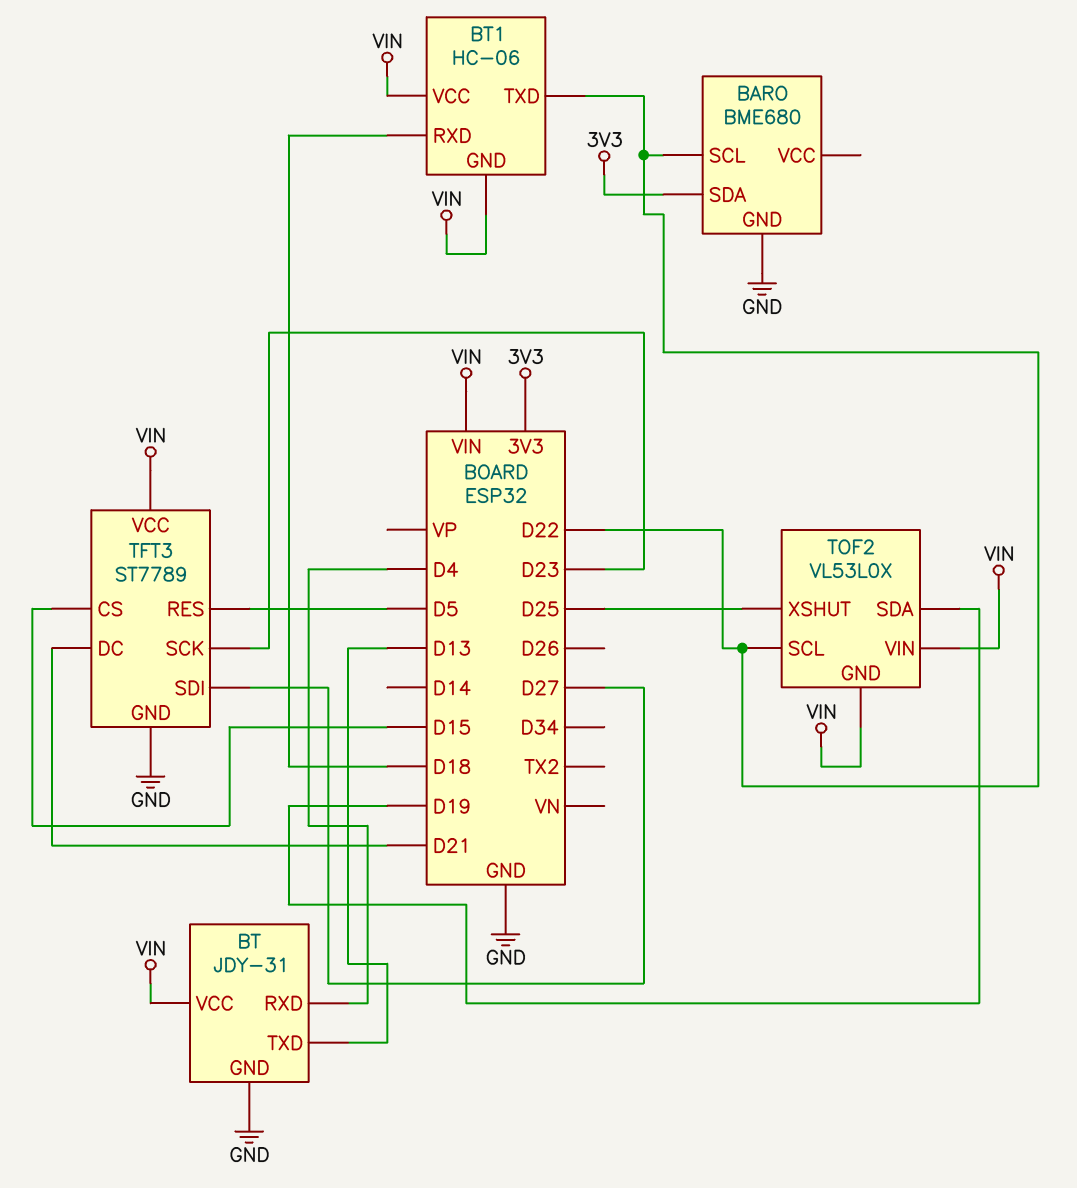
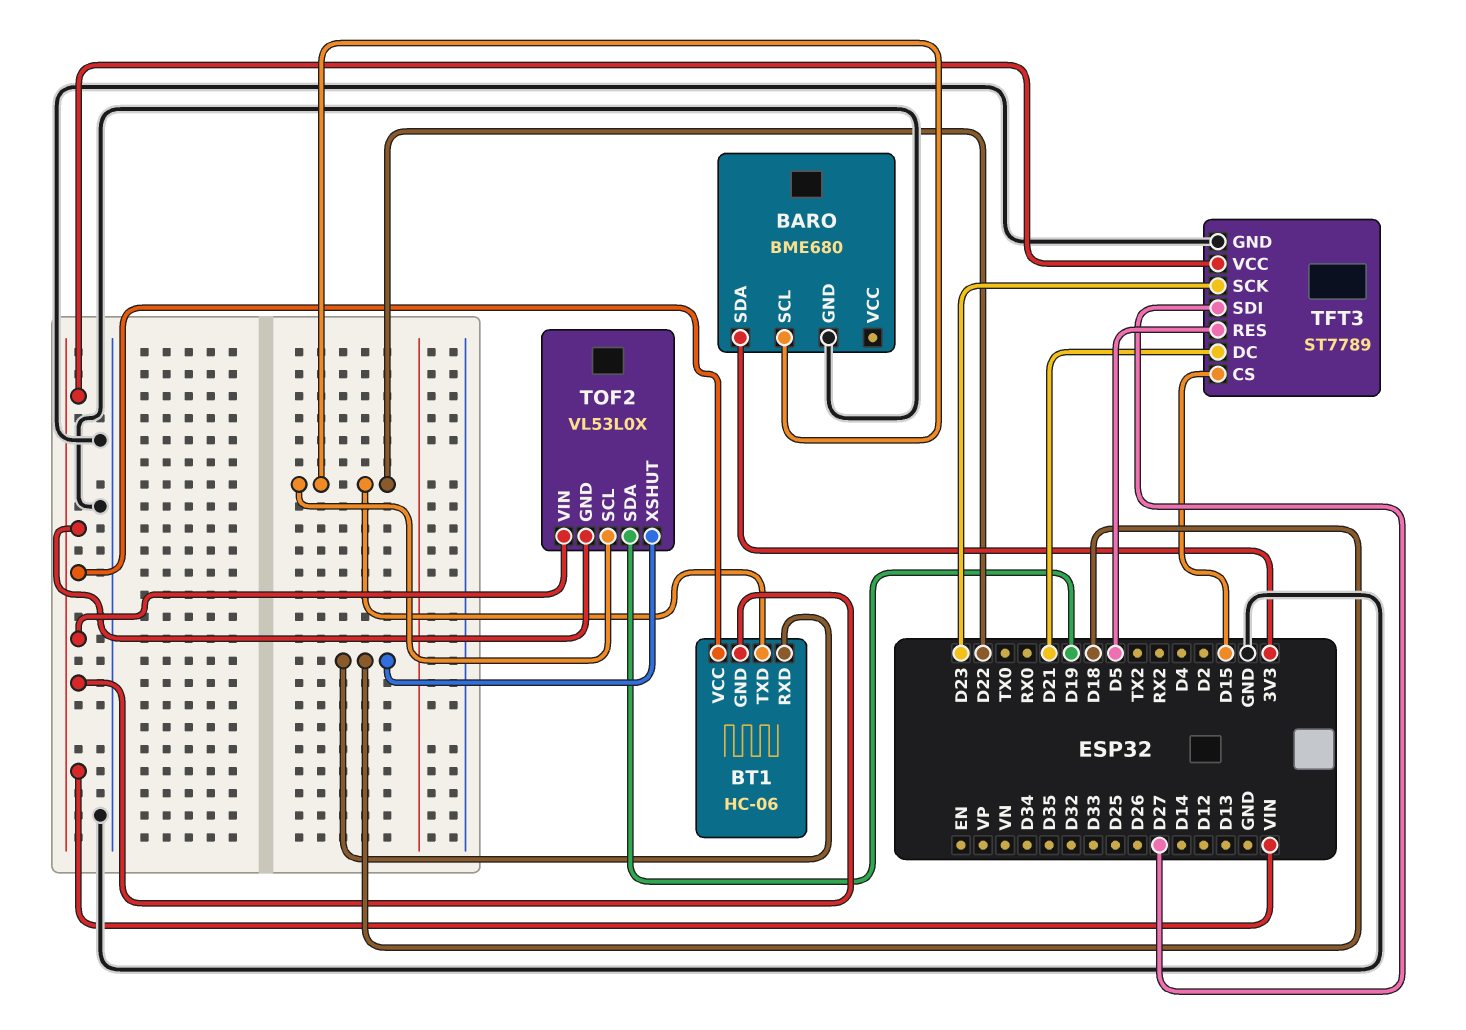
BT: JDY-31 -> none
BT pin GND: GND -> none
BT pin RXD: D4 -> none
BT pin TXD: D13 -> none
BT pin VCC: VIN -> none
TOF2 pin XSHUT: D25 -> D18

